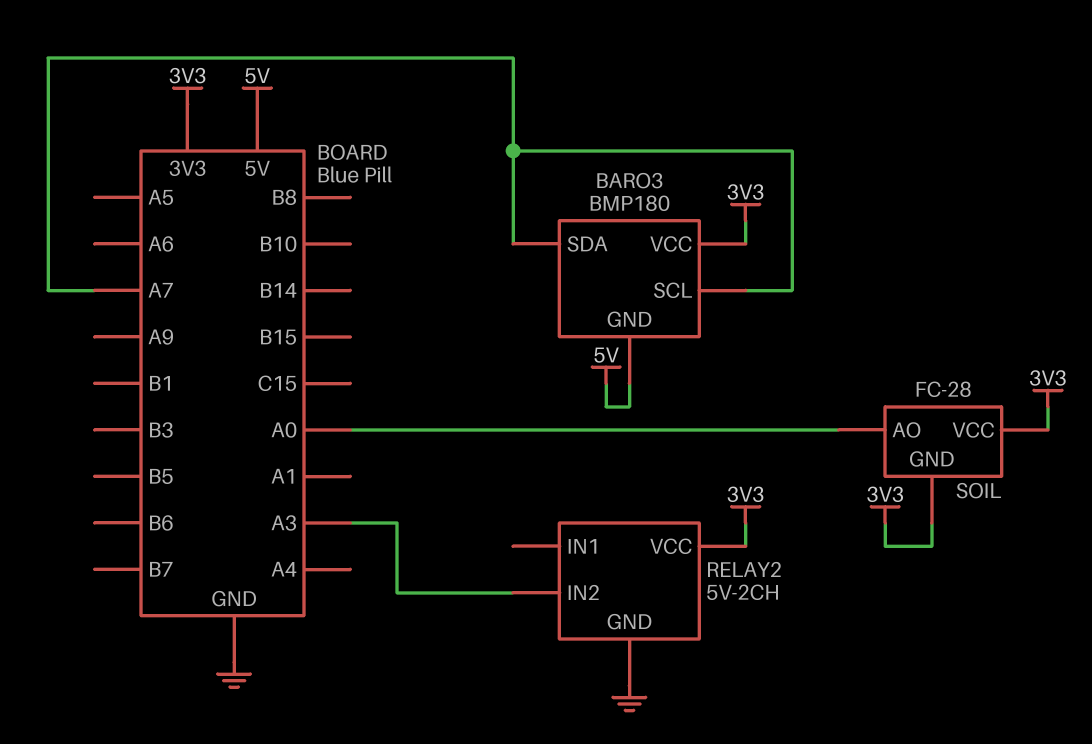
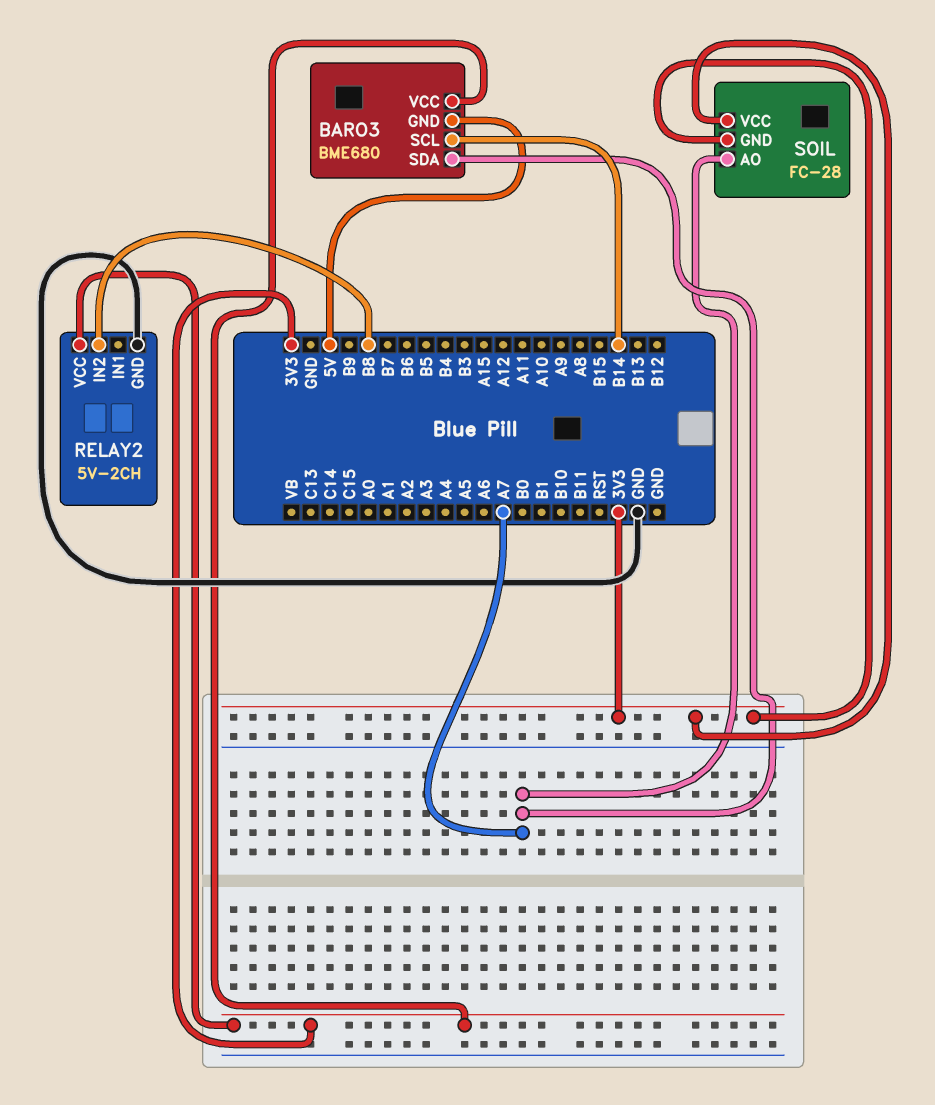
BARO3: BMP180 -> BME680
BARO3 pin SCL: A7 -> B14
RELAY2 pin IN2: A3 -> B8
SOIL pin AO: A0 -> A7

